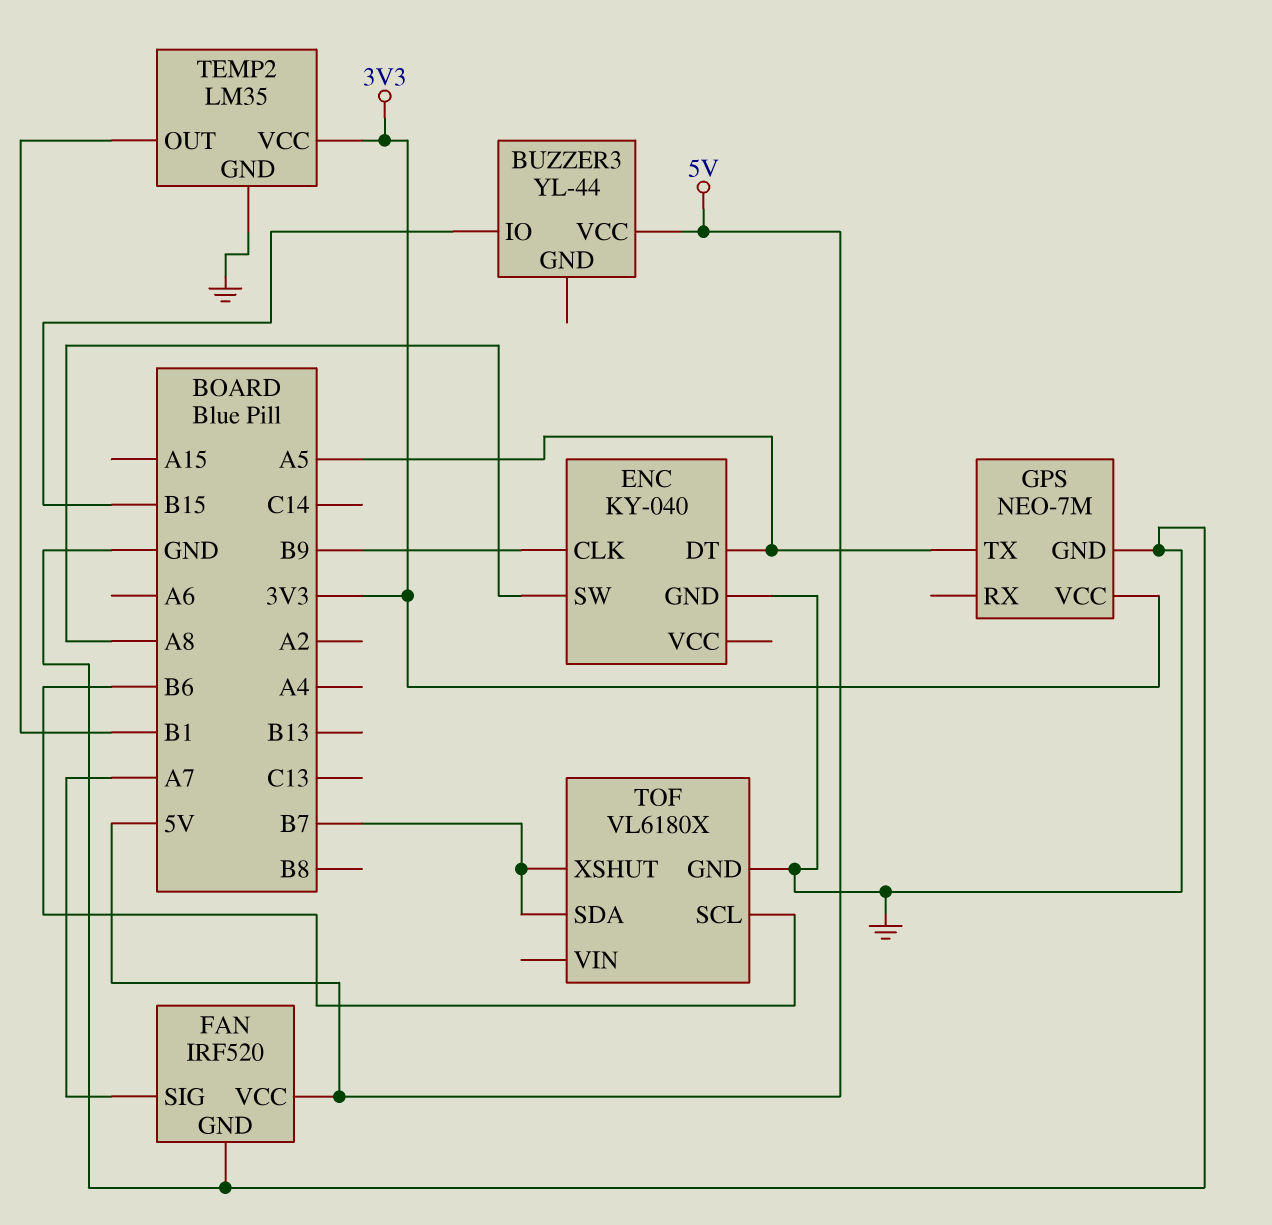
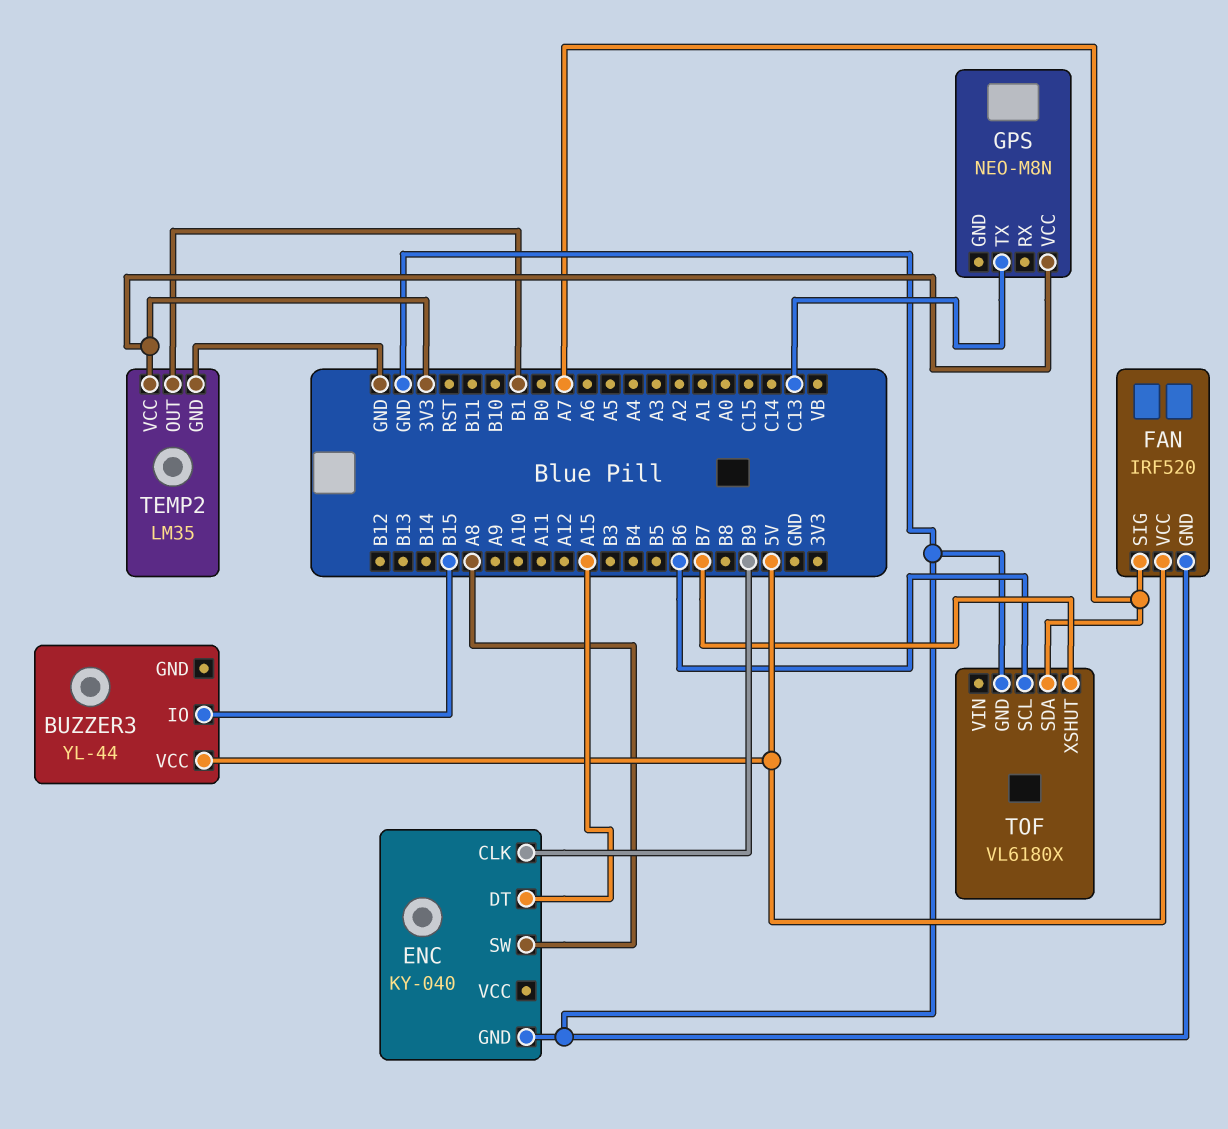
ENC pin DT: A5 -> A15
GPS: NEO-7M -> NEO-M8N
GPS pin GND: GND -> none
GPS pin TX: A5 -> C13
TOF pin SDA: B7 -> A7

